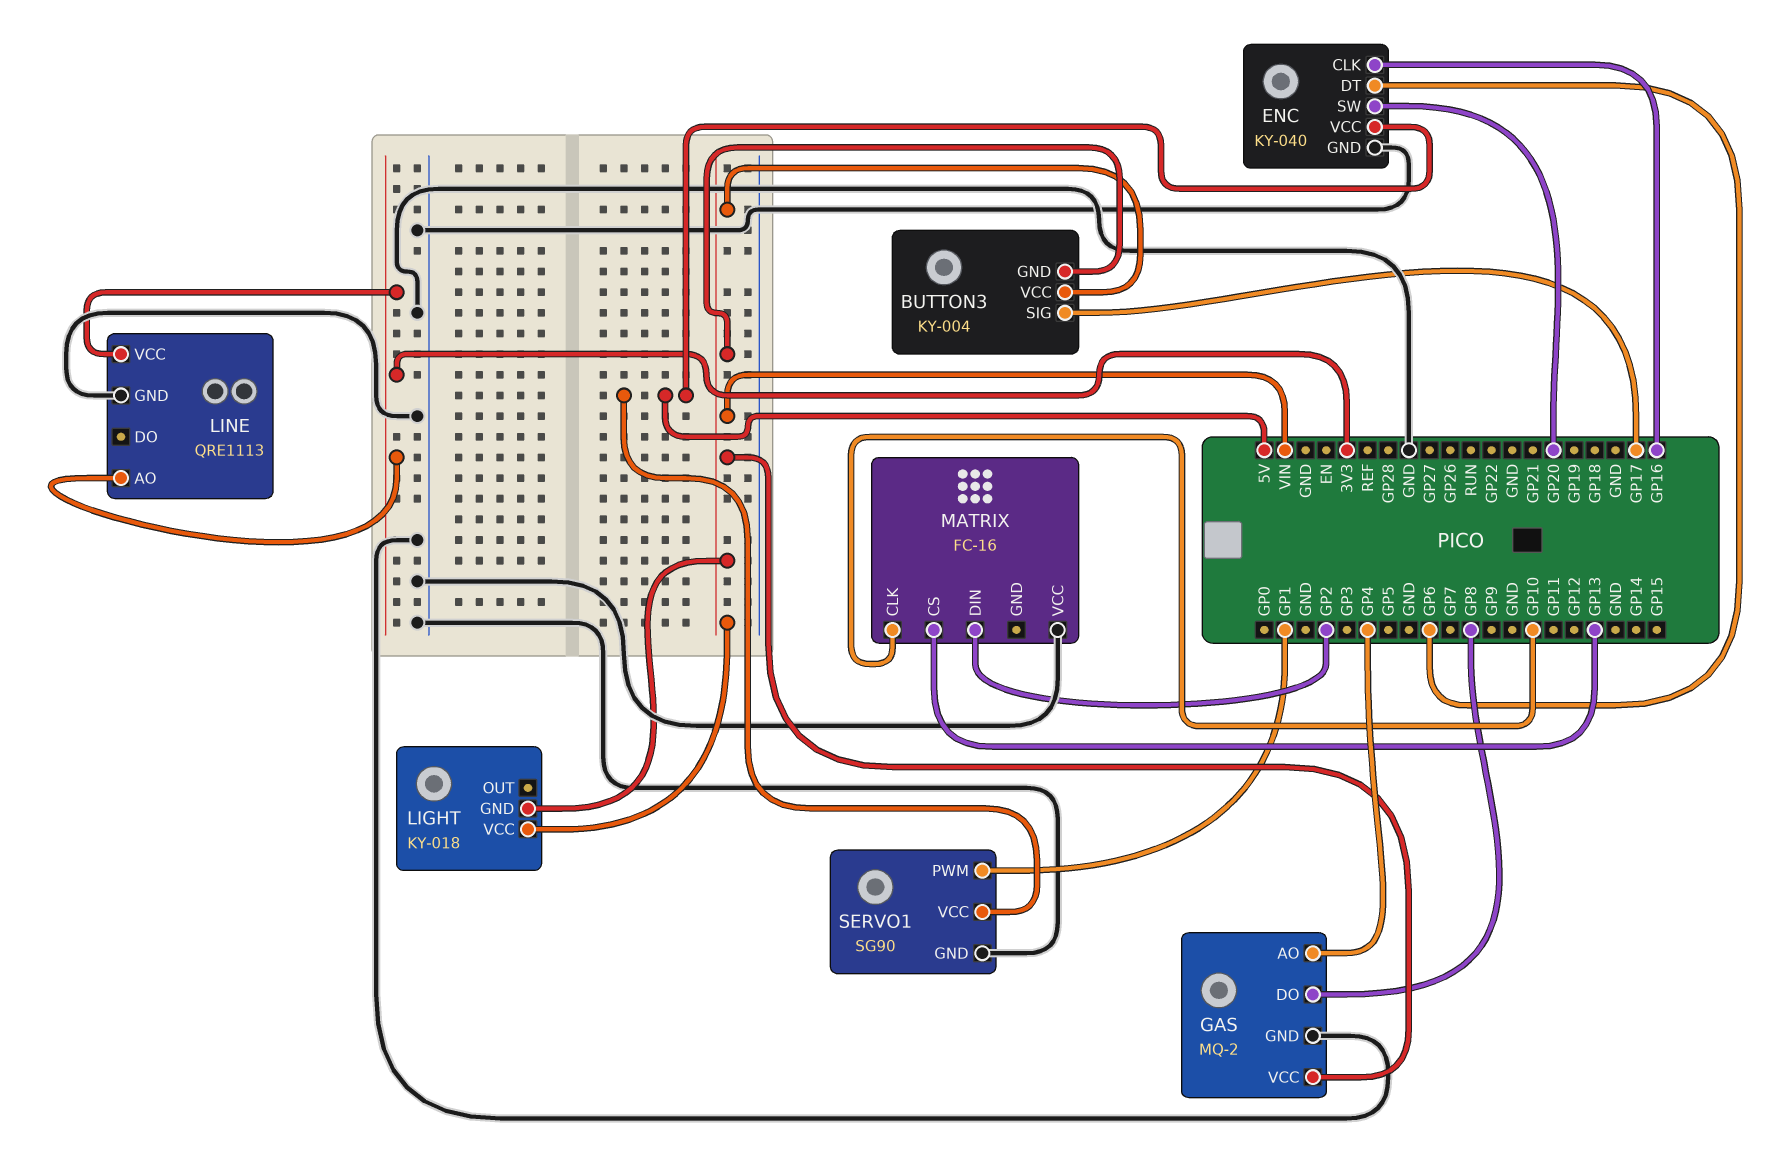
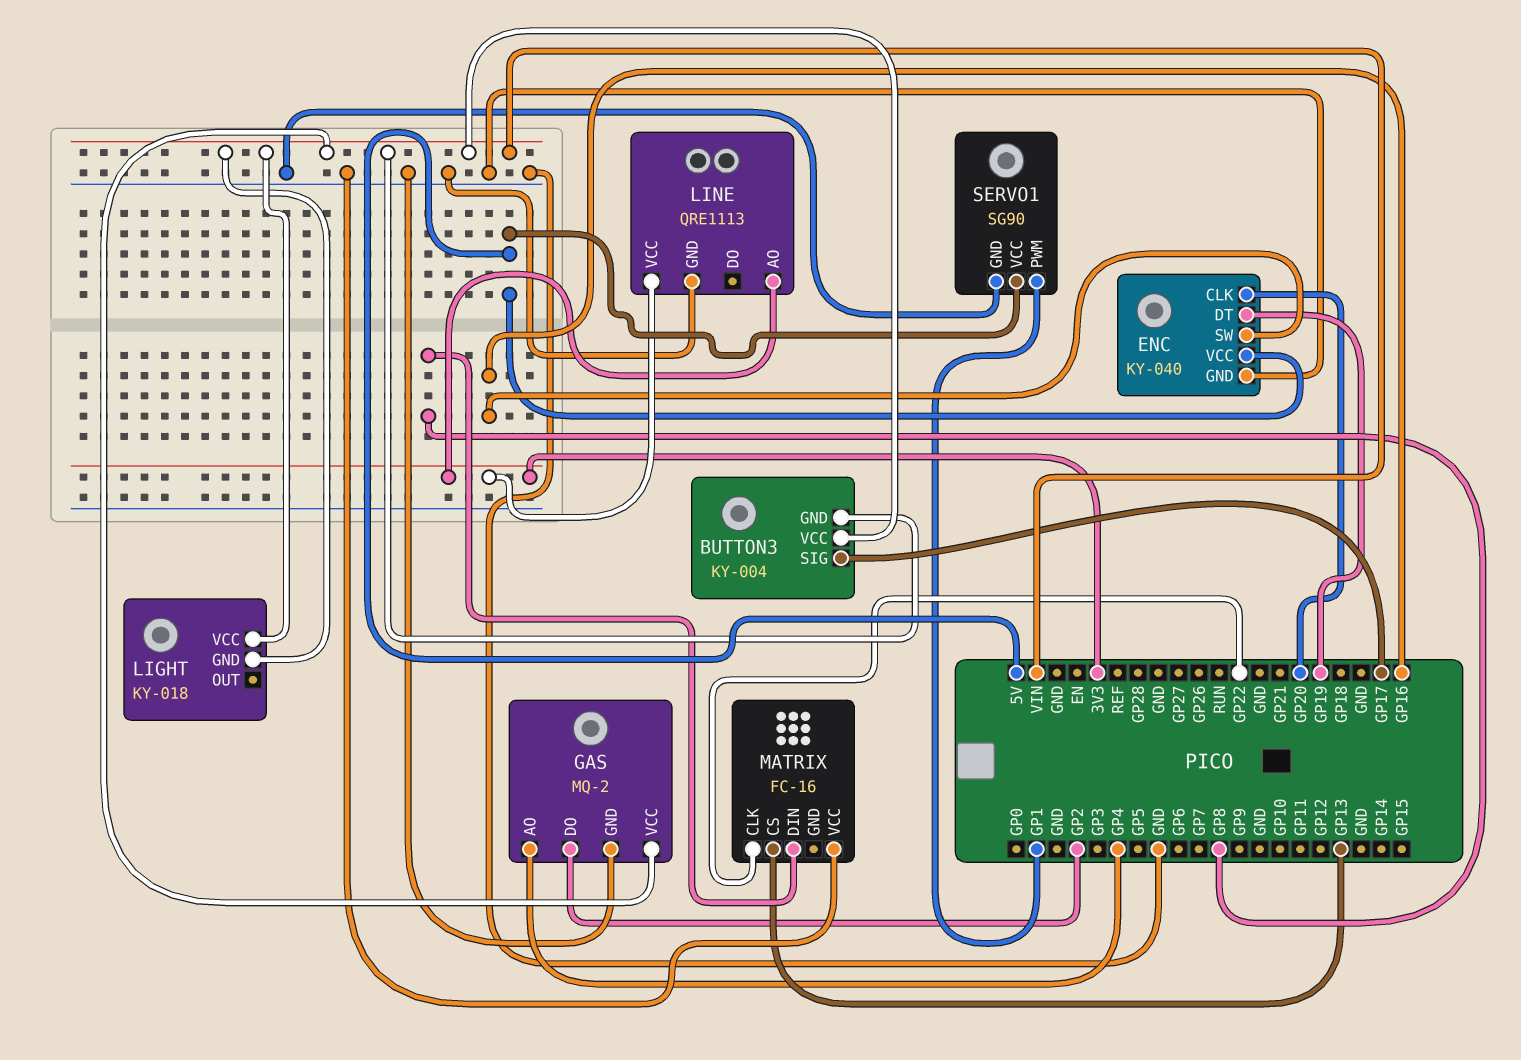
ENC pin CLK: GP16 -> GP20
ENC pin DT: GP6 -> GP19
ENC pin SW: GP20 -> GP16
GAS pin DO: GP8 -> GP2
MATRIX pin CLK: GP10 -> GP22
MATRIX pin DIN: GP2 -> GP8

